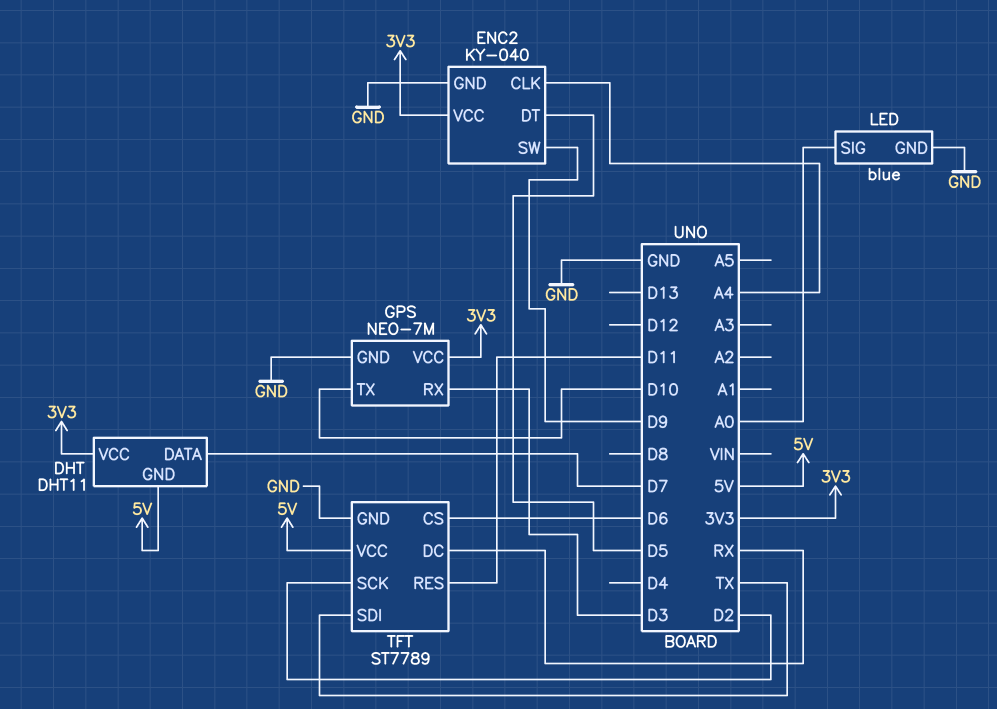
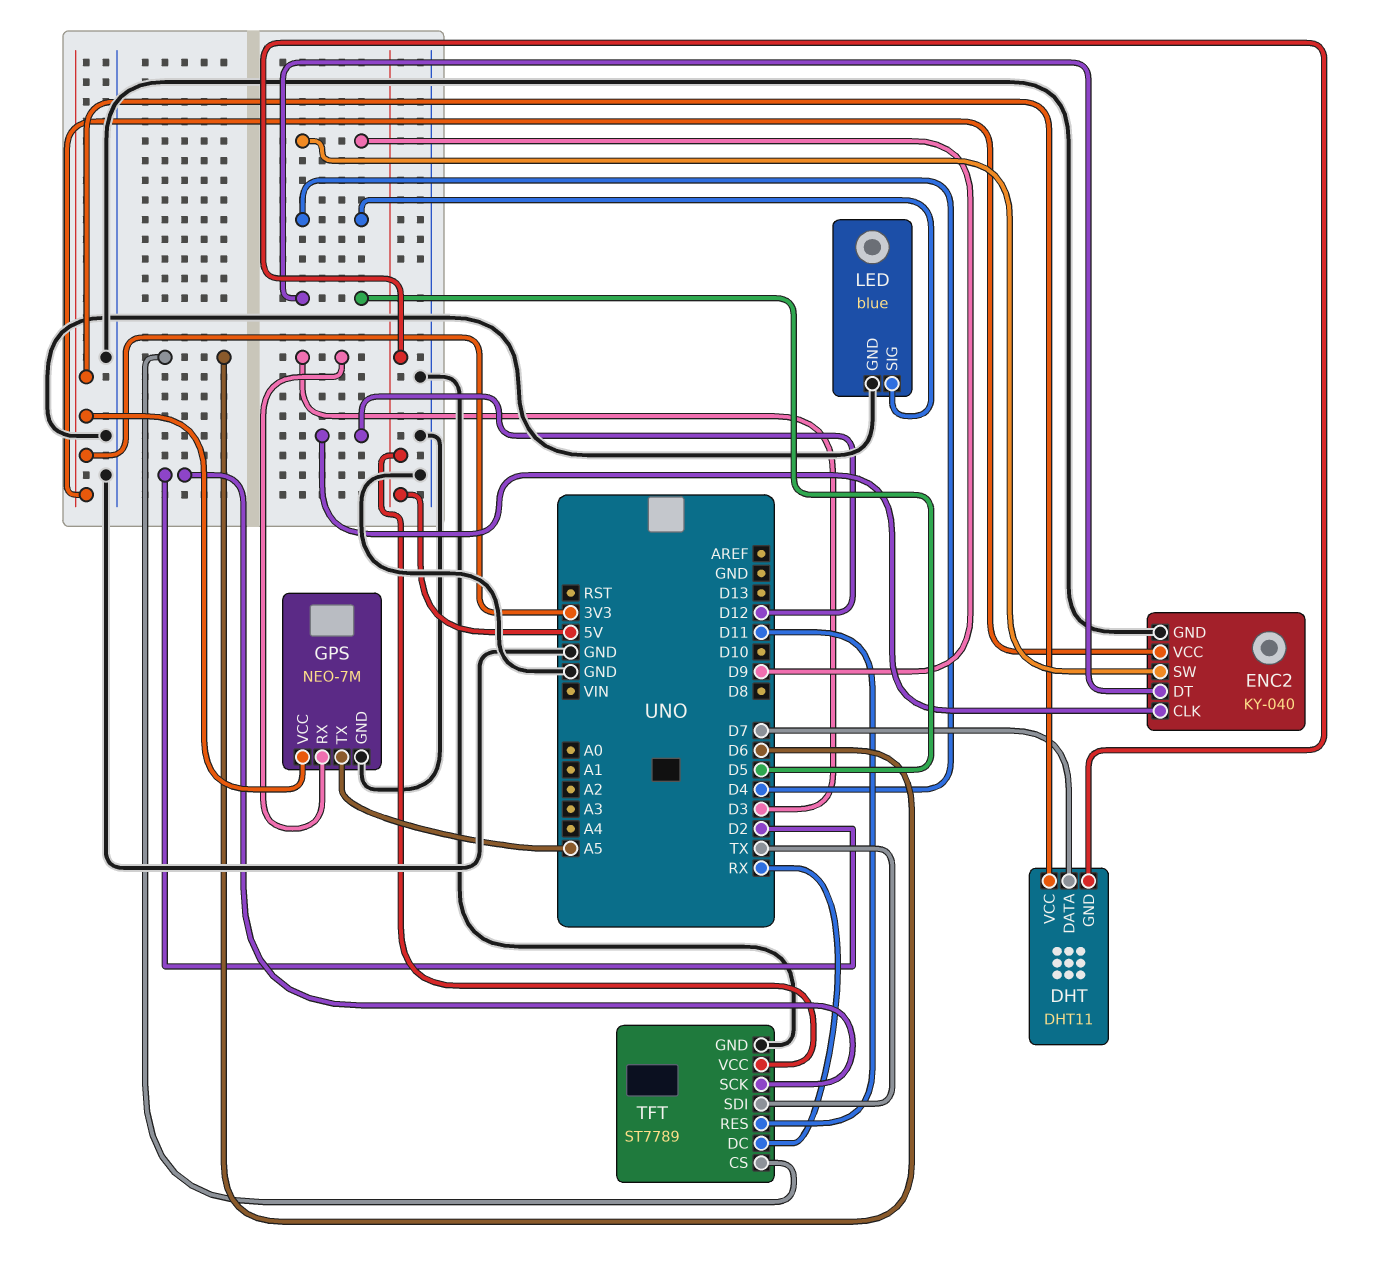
ENC2 pin CLK: A4 -> D12
GPS pin TX: D10 -> A5
LED pin SIG: A0 -> D4

